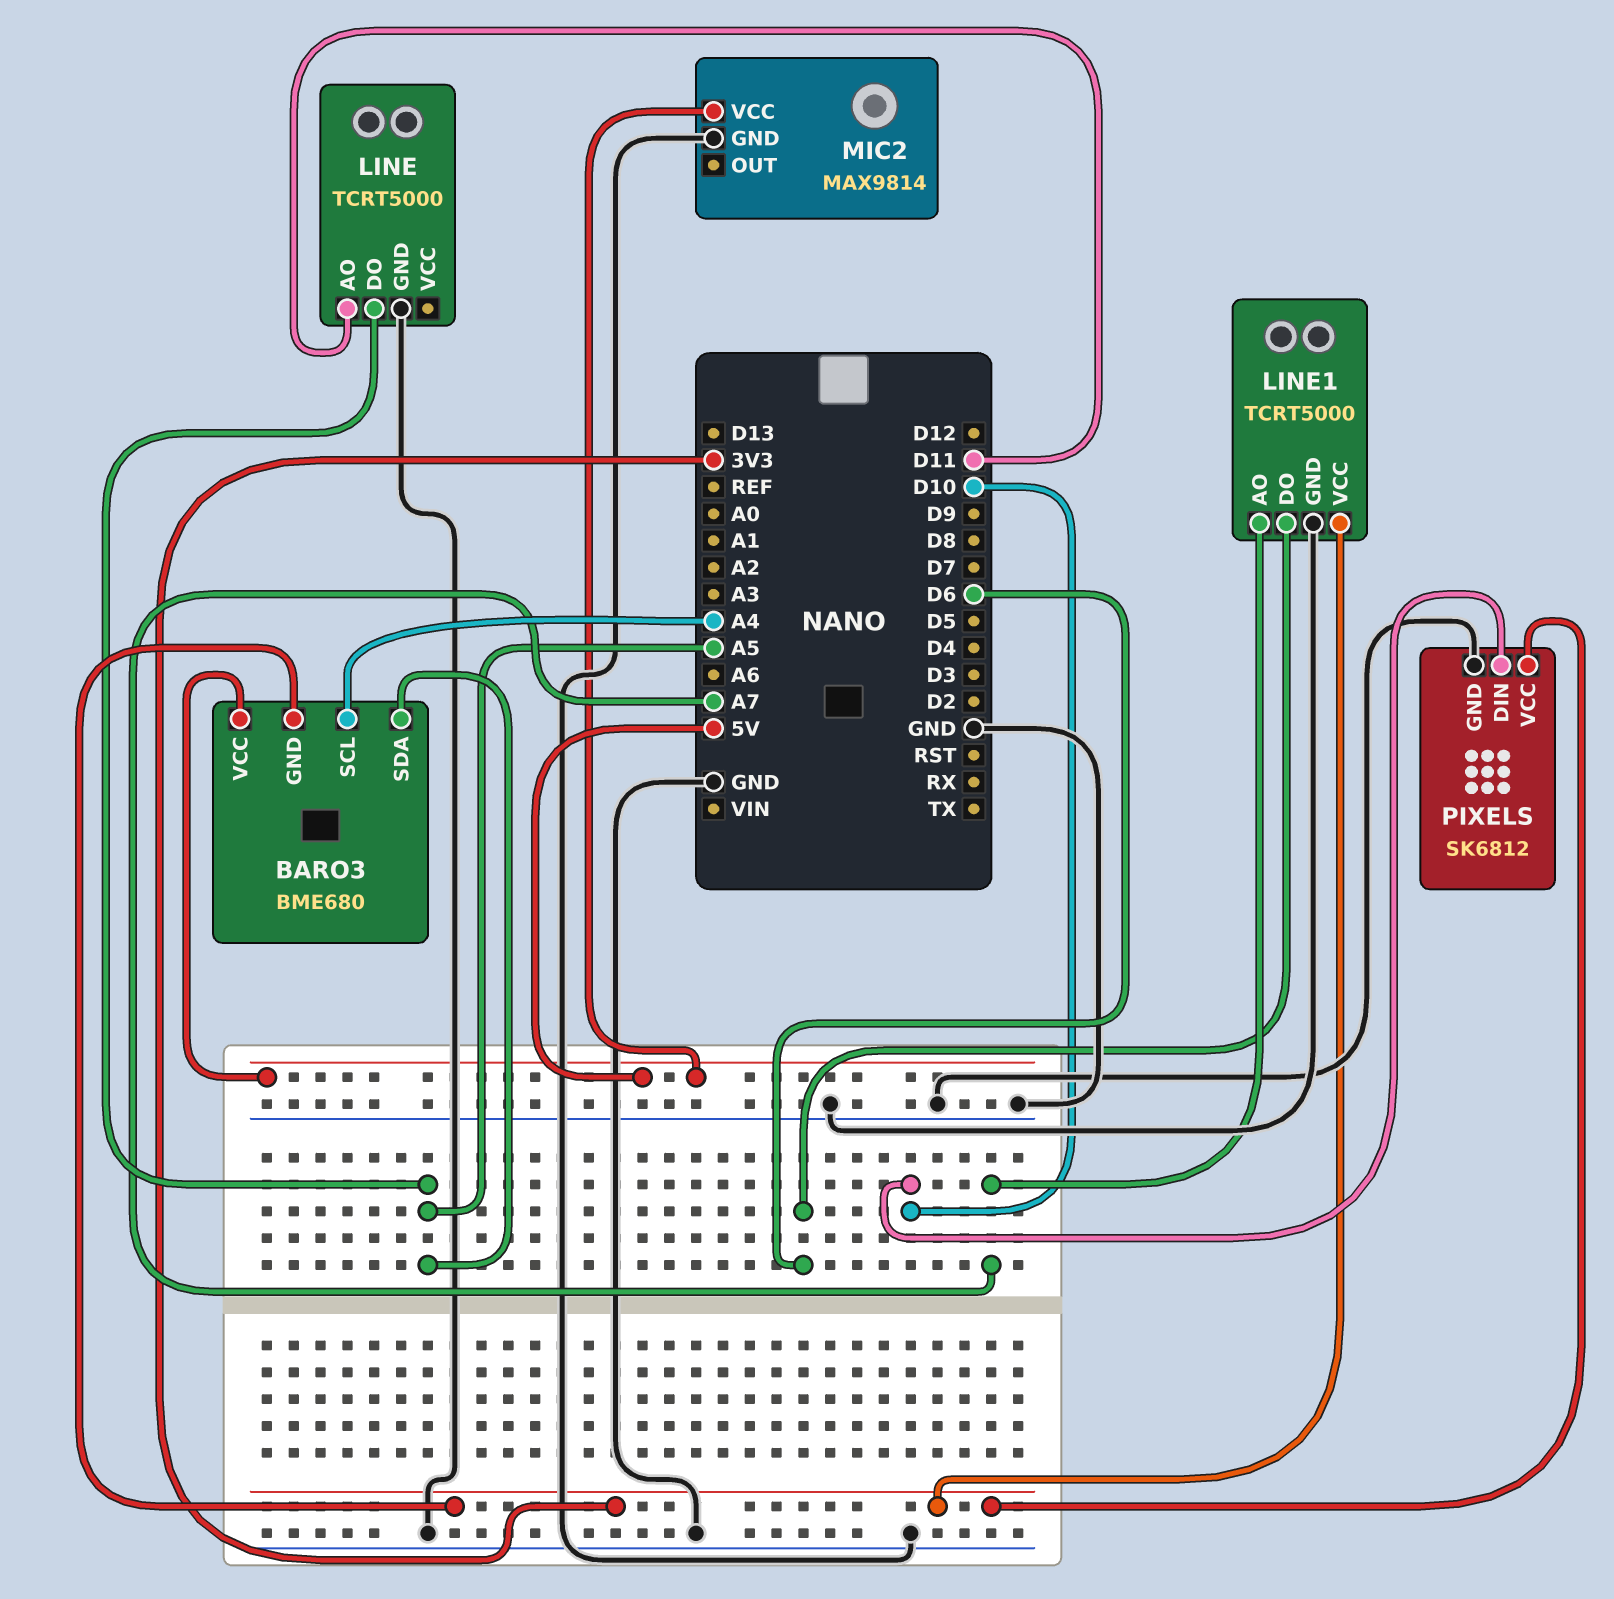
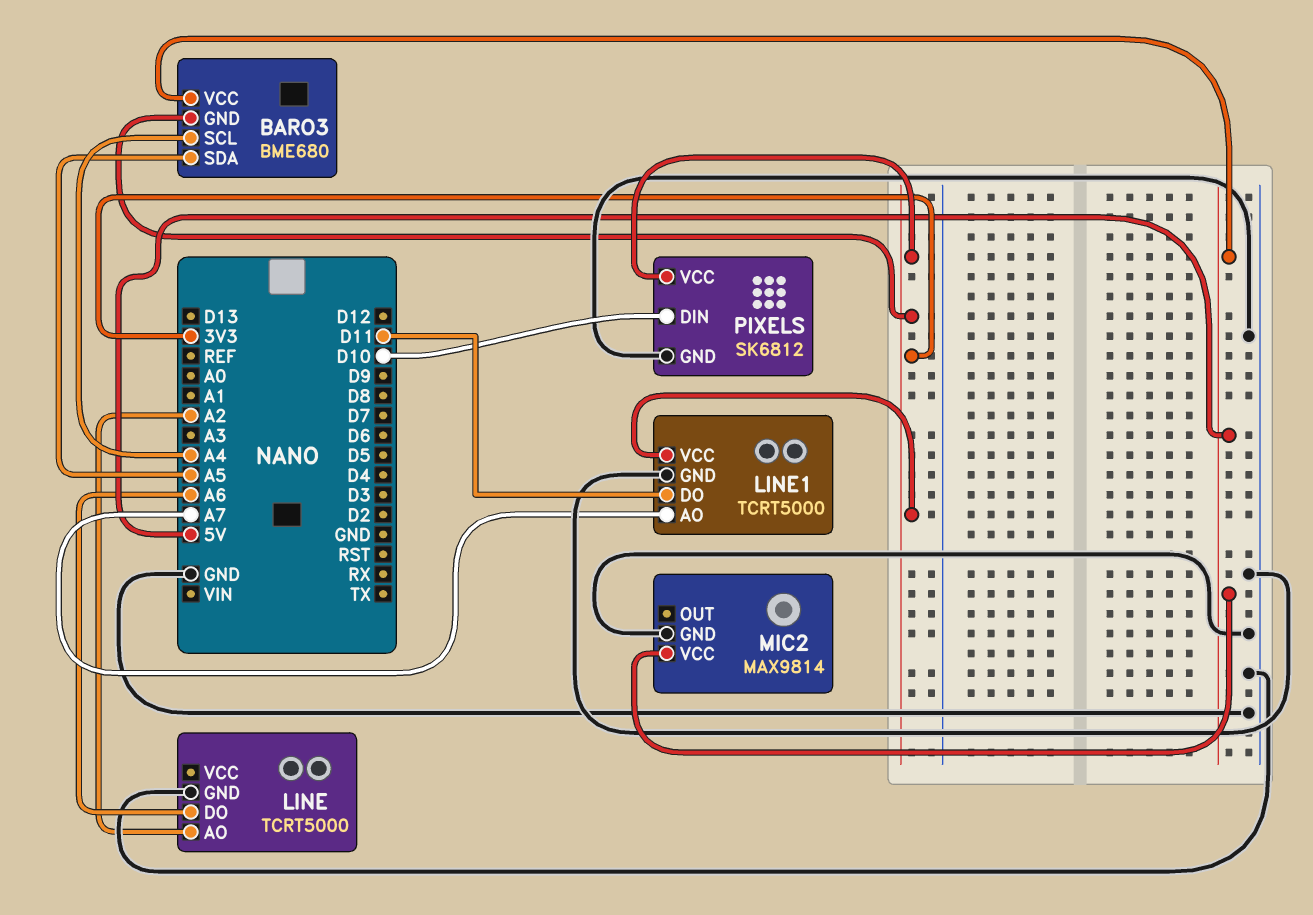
LINE pin AO: D11 -> A2
LINE pin DO: A5 -> A6
LINE1 pin DO: D6 -> D11

